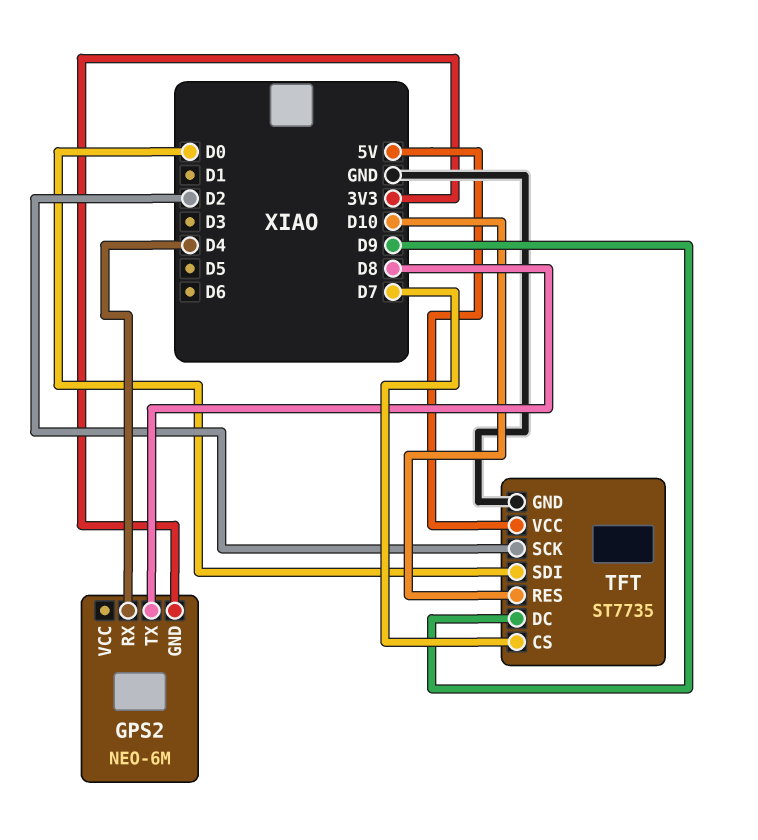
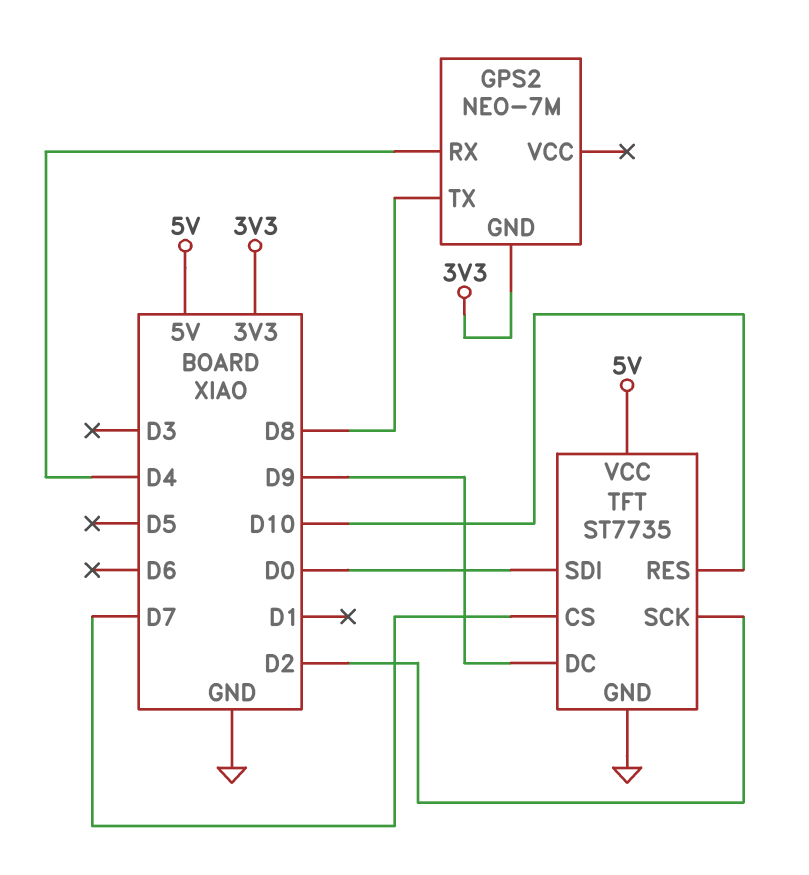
GPS2: NEO-6M -> NEO-7M

